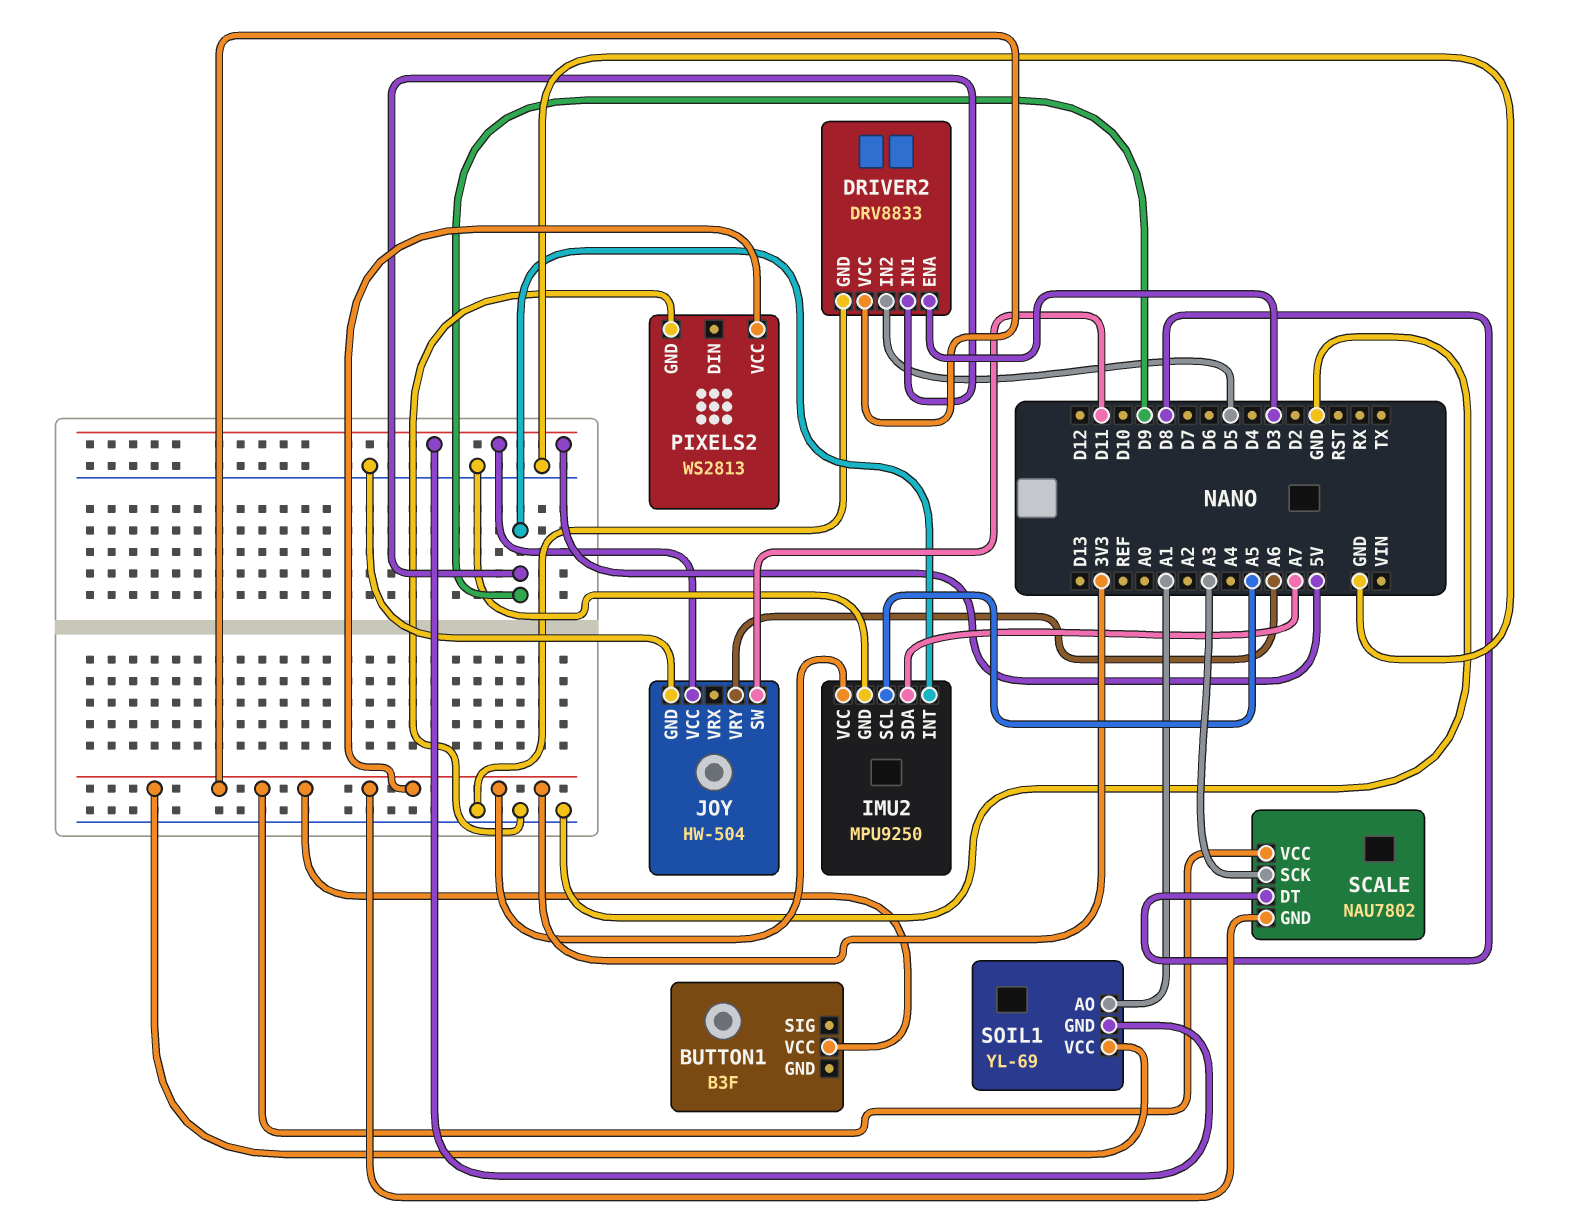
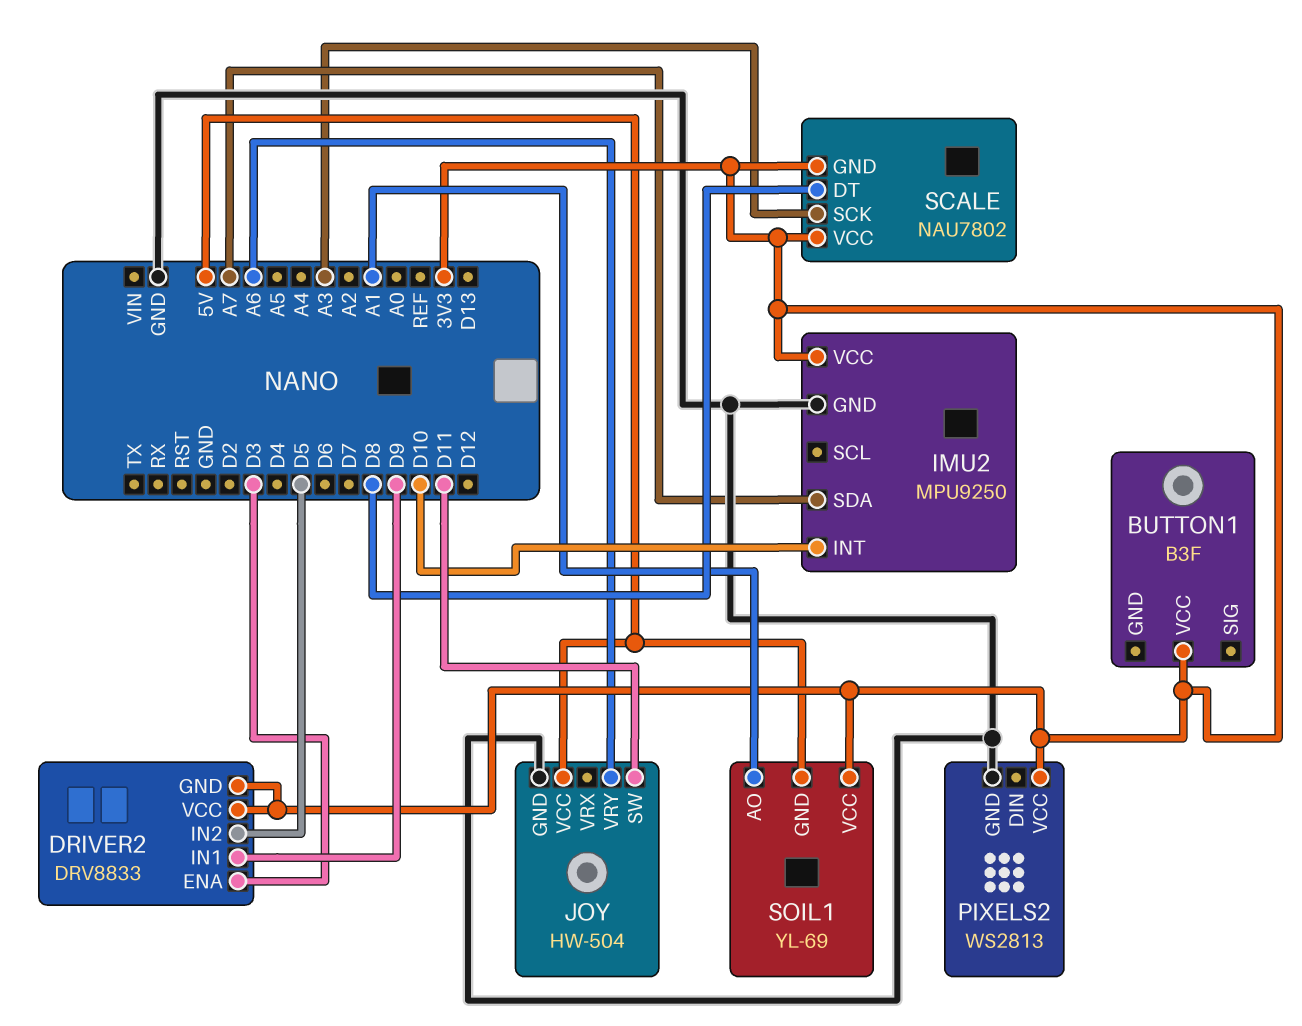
DRIVER2 pin GND: GND -> 3V3
IMU2 pin INT: D9 -> D10
IMU2 pin SCL: A5 -> none

